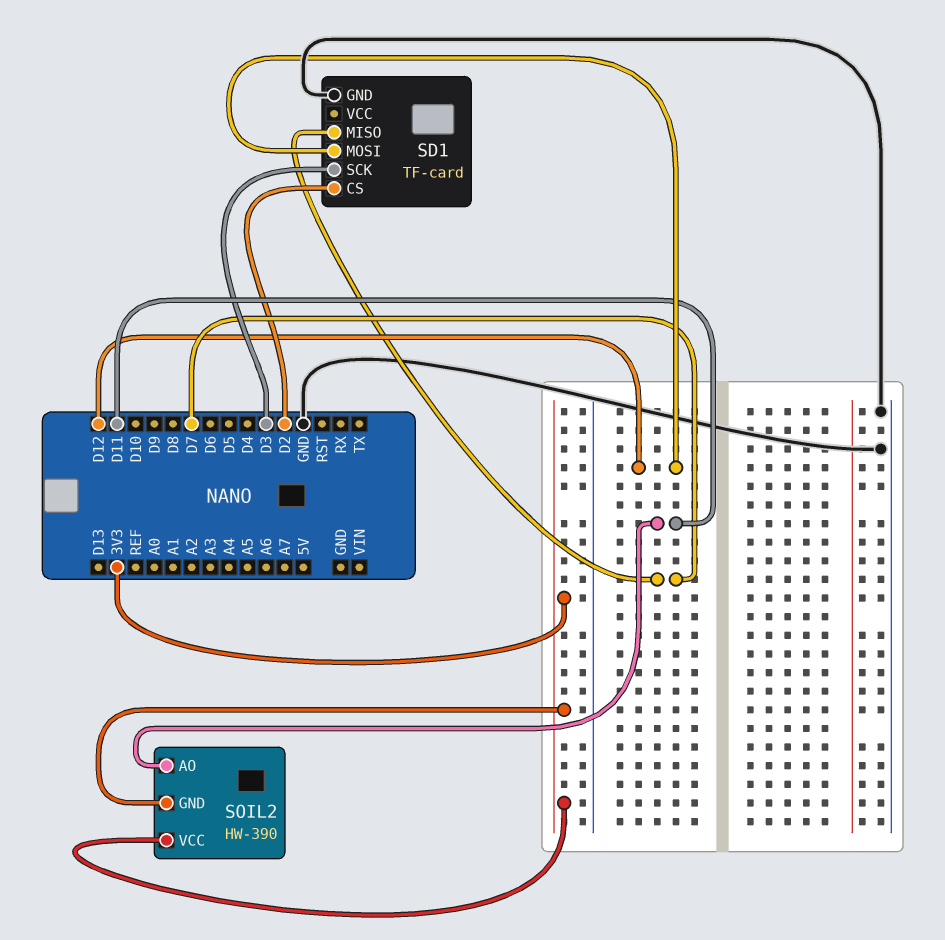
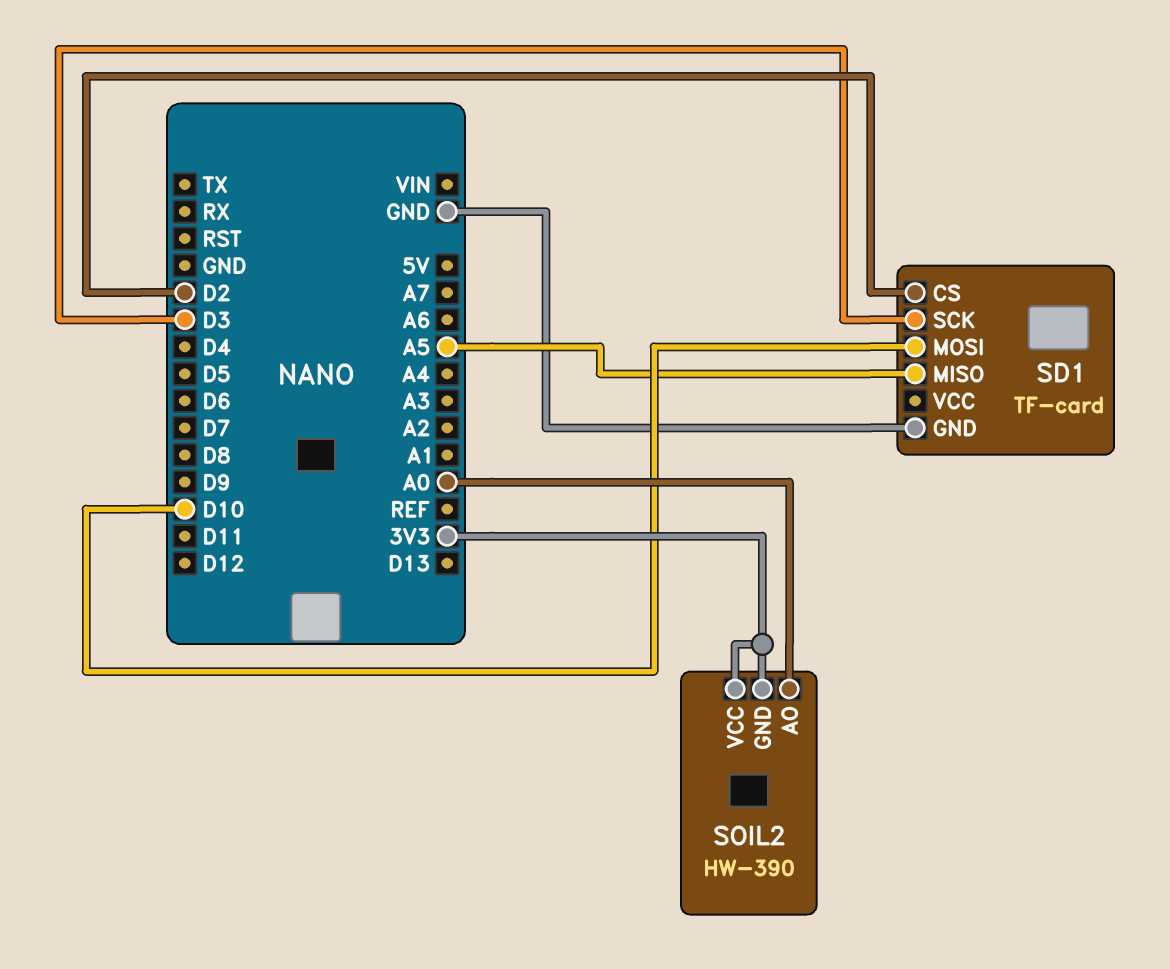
SD1 pin MISO: D7 -> A5
SD1 pin MOSI: D12 -> D10
SOIL2 pin AO: D11 -> A0

